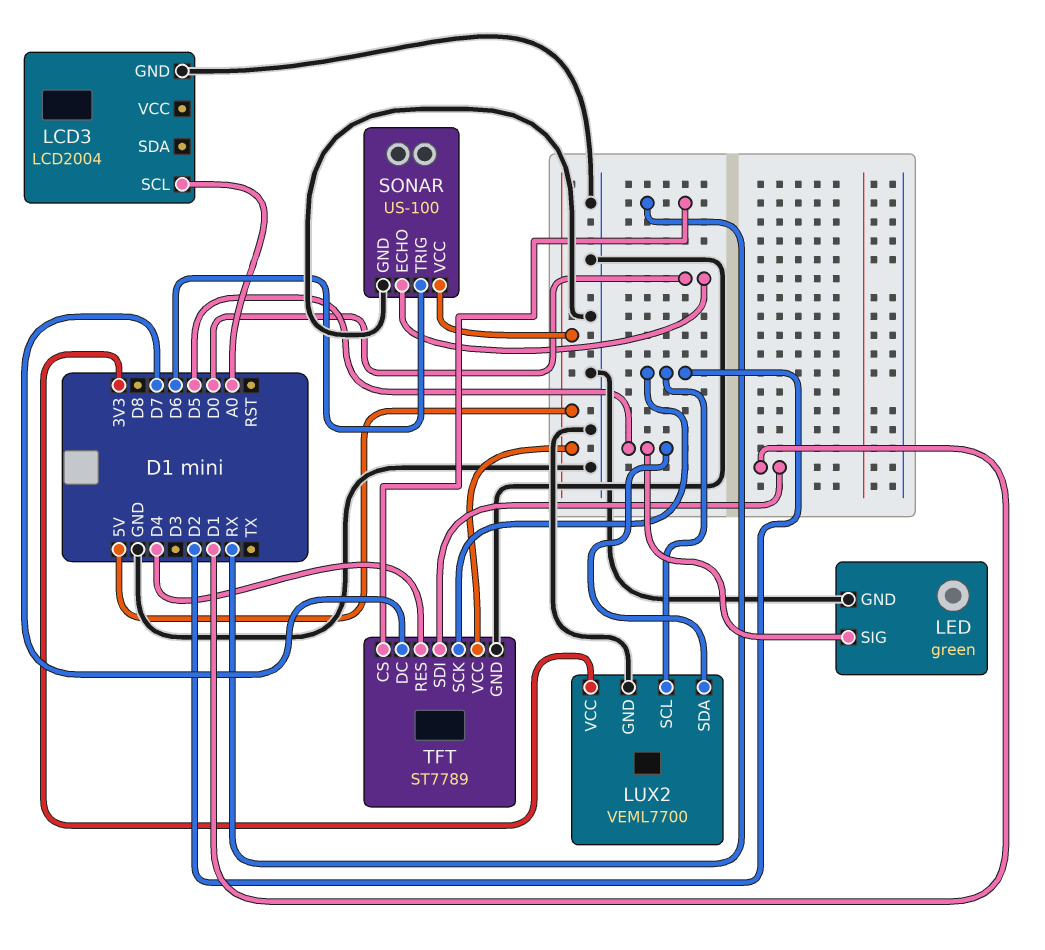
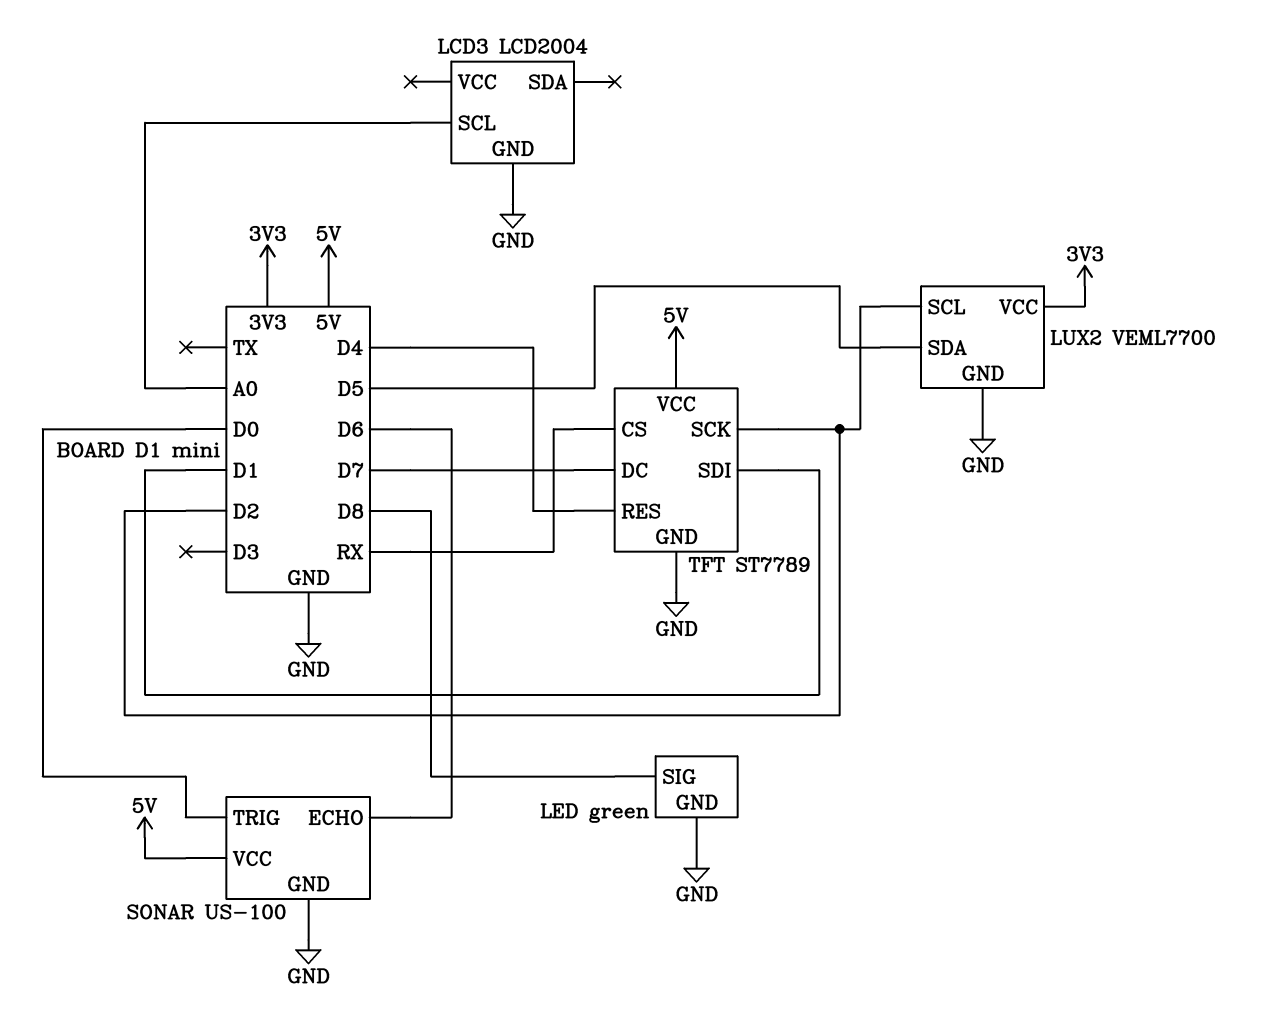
LED pin SIG: D5 -> D8
SONAR pin ECHO: D0 -> D6
SONAR pin TRIG: D6 -> D0

